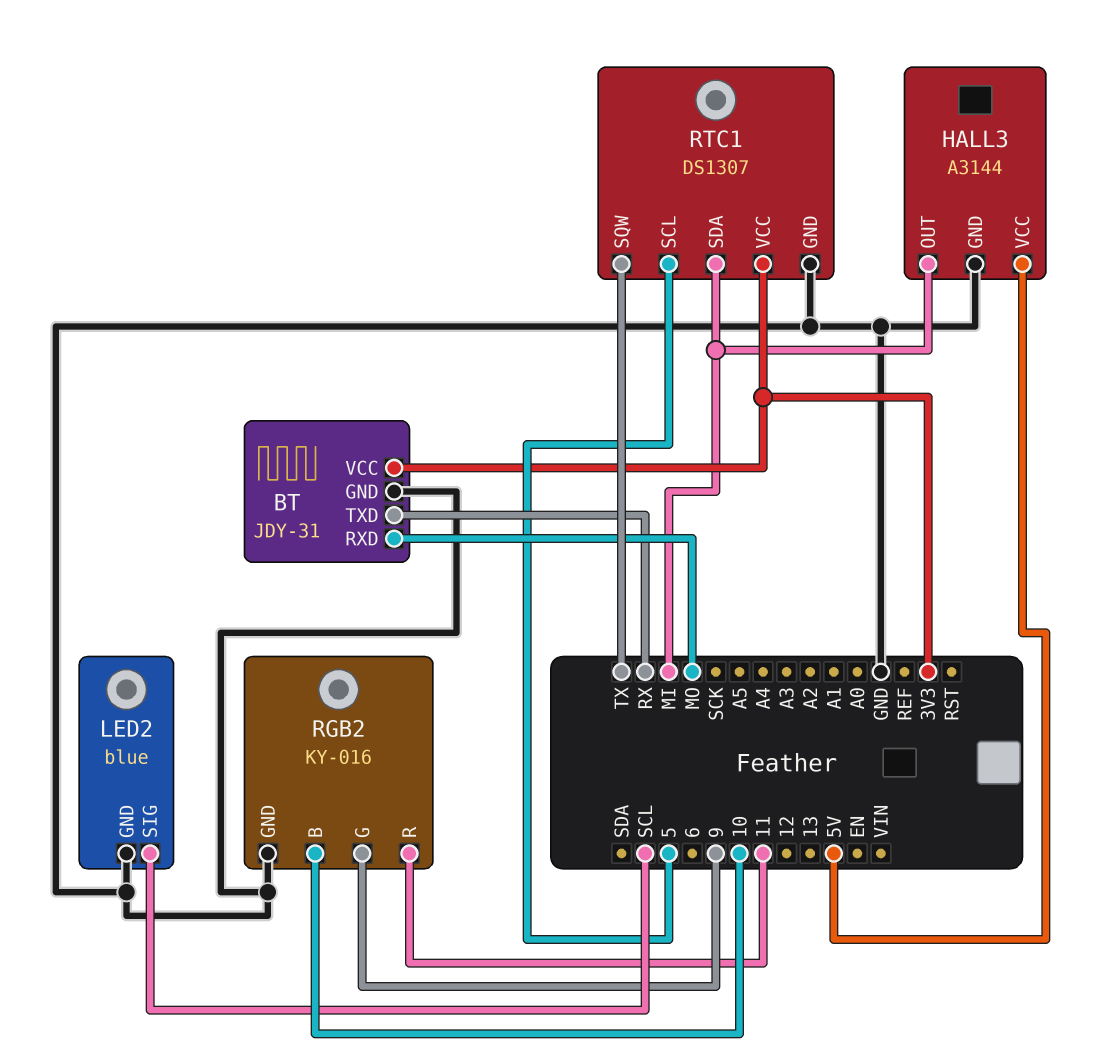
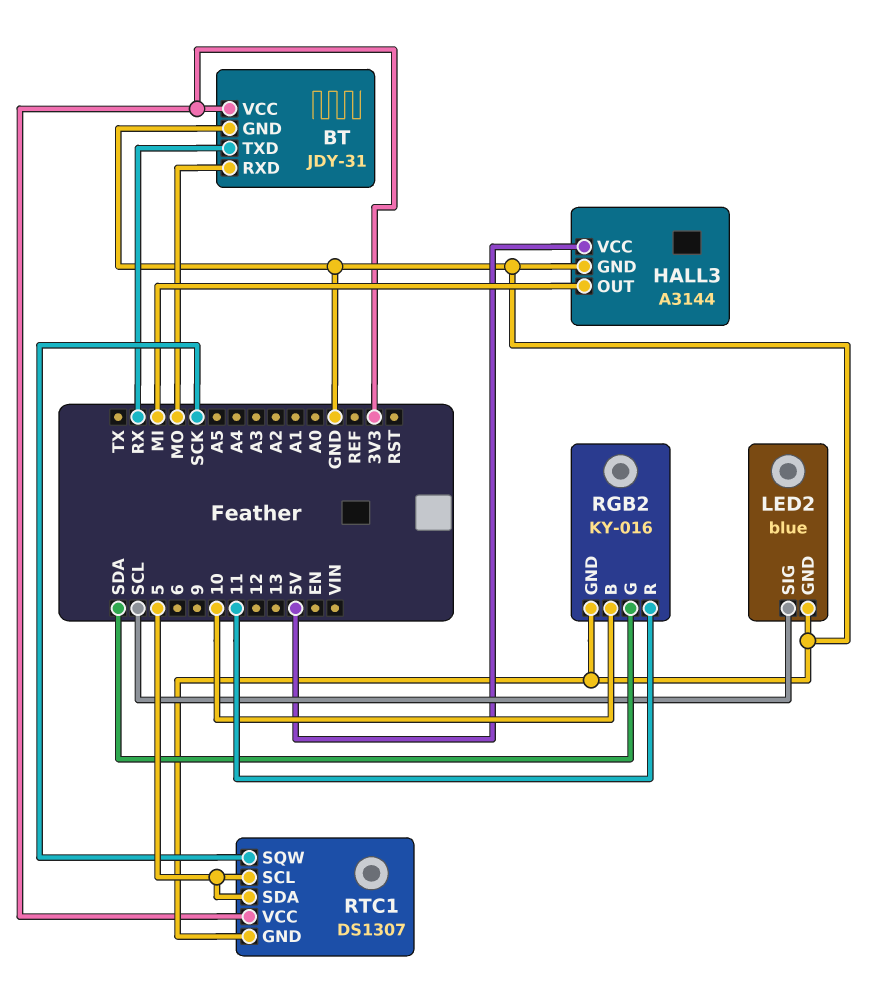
RGB2 pin G: 9 -> SDA
RTC1 pin SDA: MI -> 5
RTC1 pin SQW: TX -> SCK

